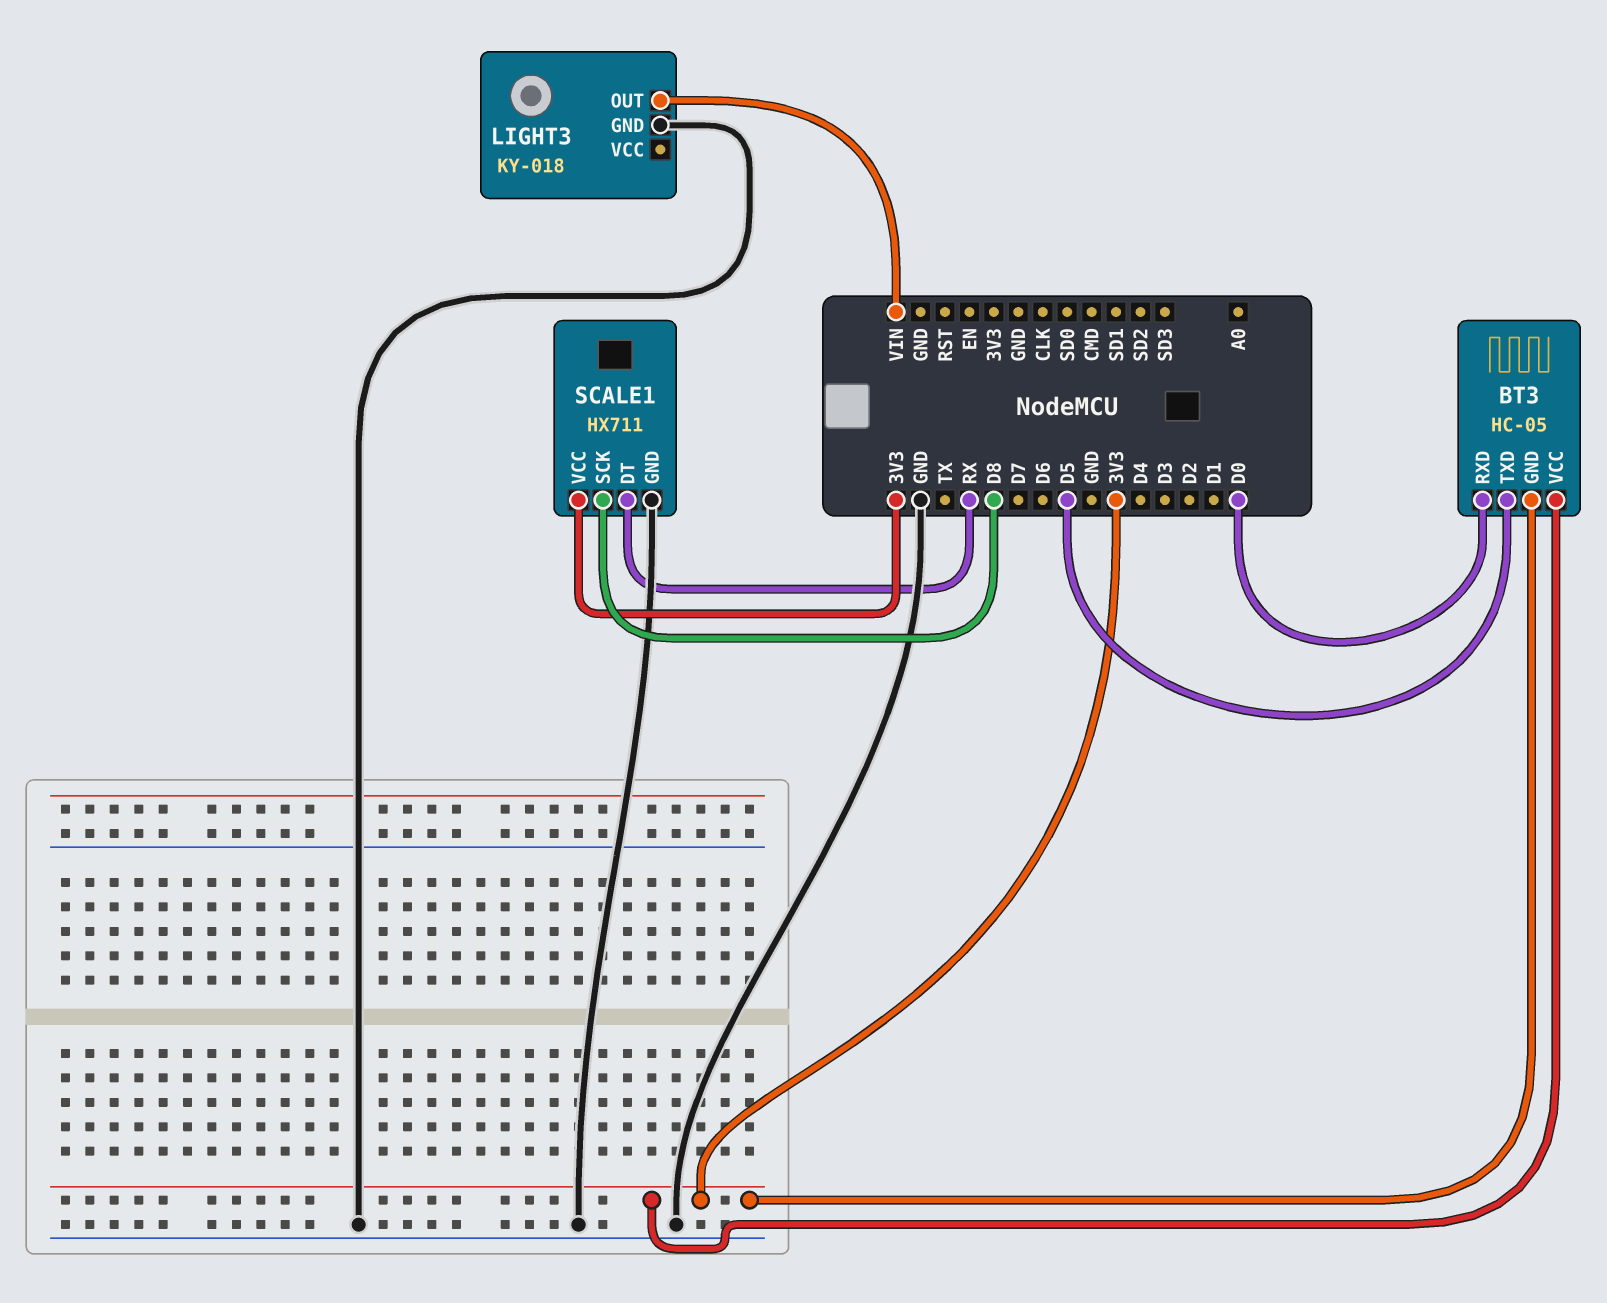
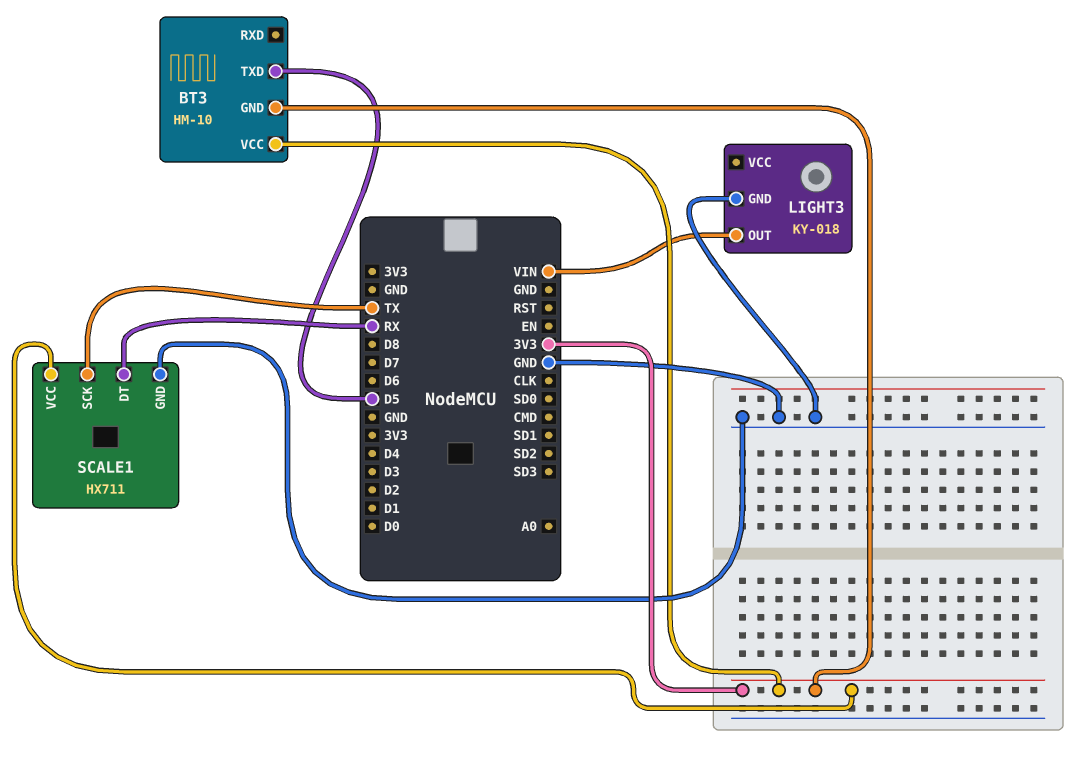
BT3: HC-05 -> HM-10
BT3 pin RXD: D0 -> none
SCALE1 pin SCK: D8 -> TX

